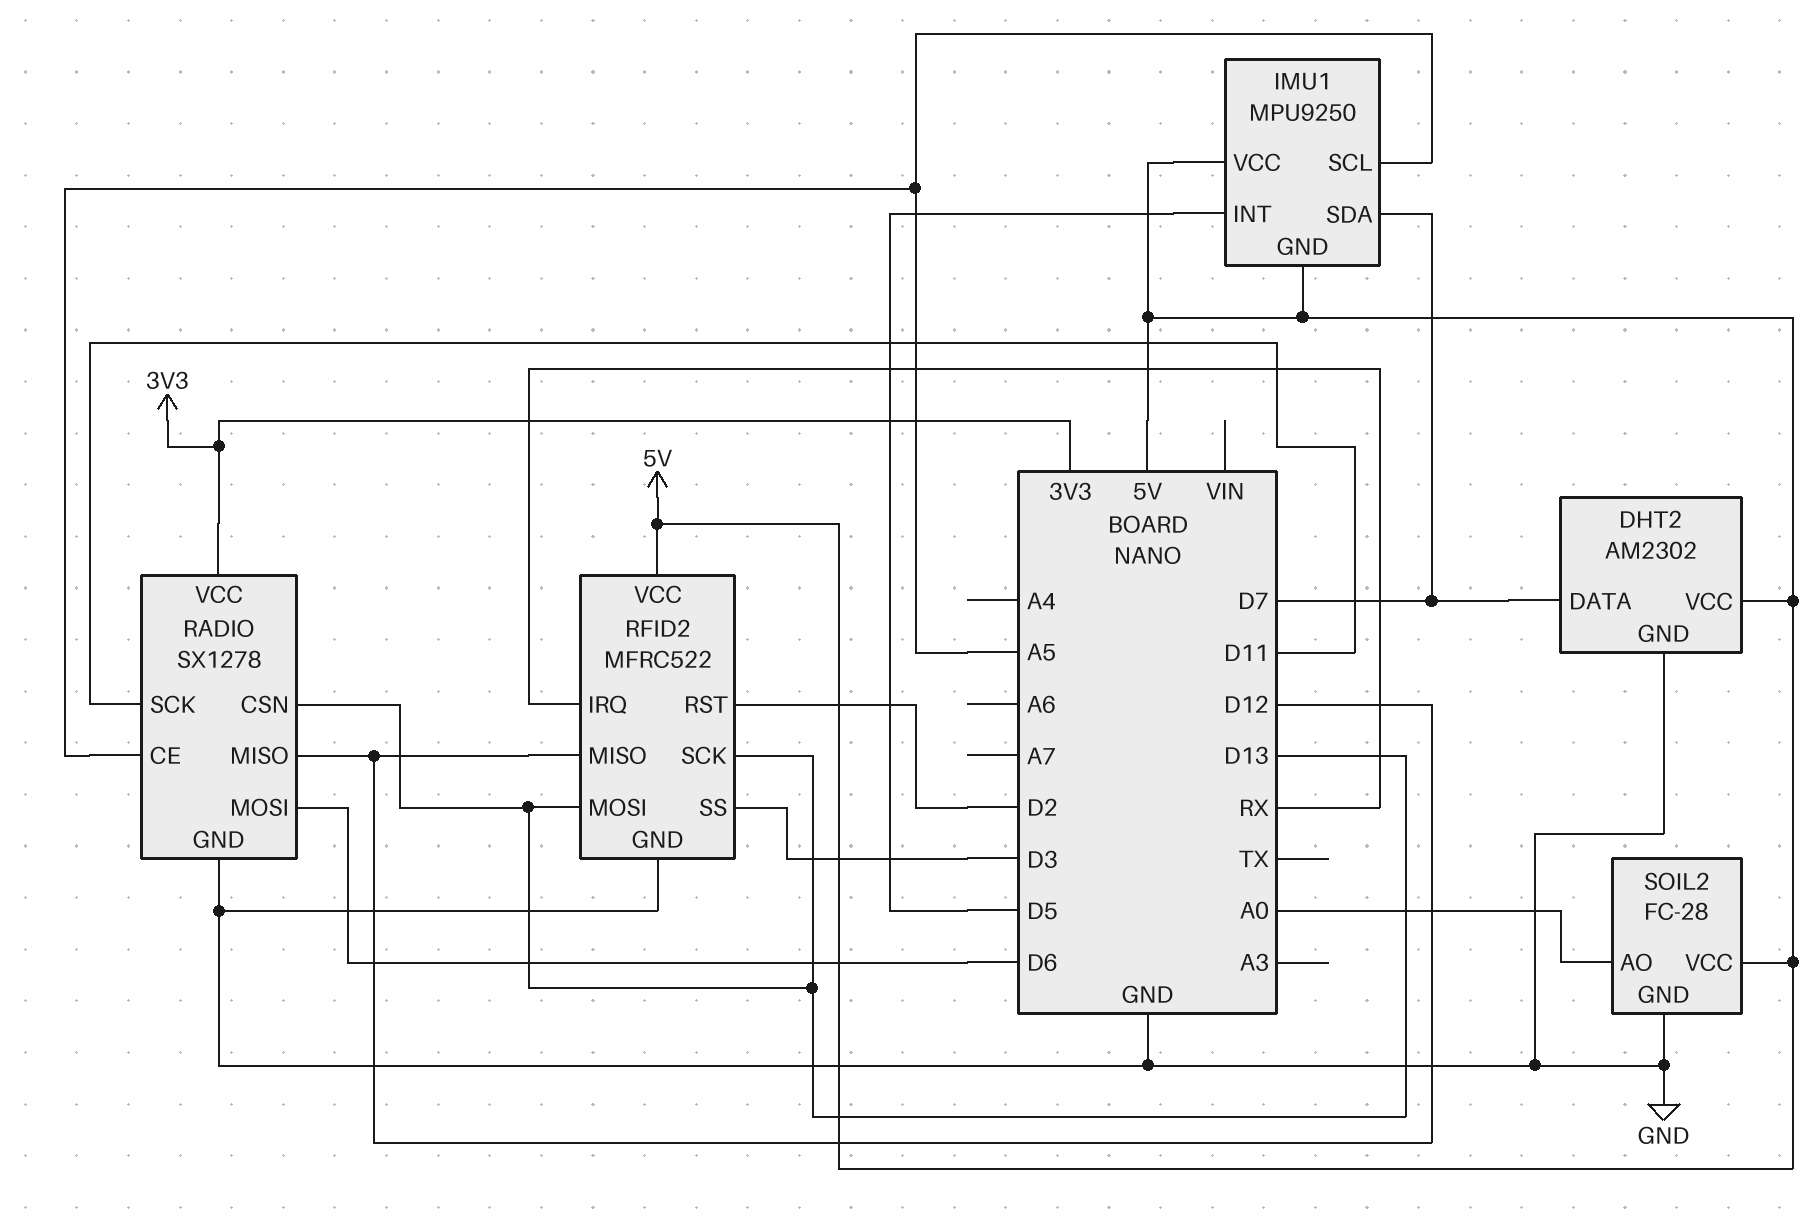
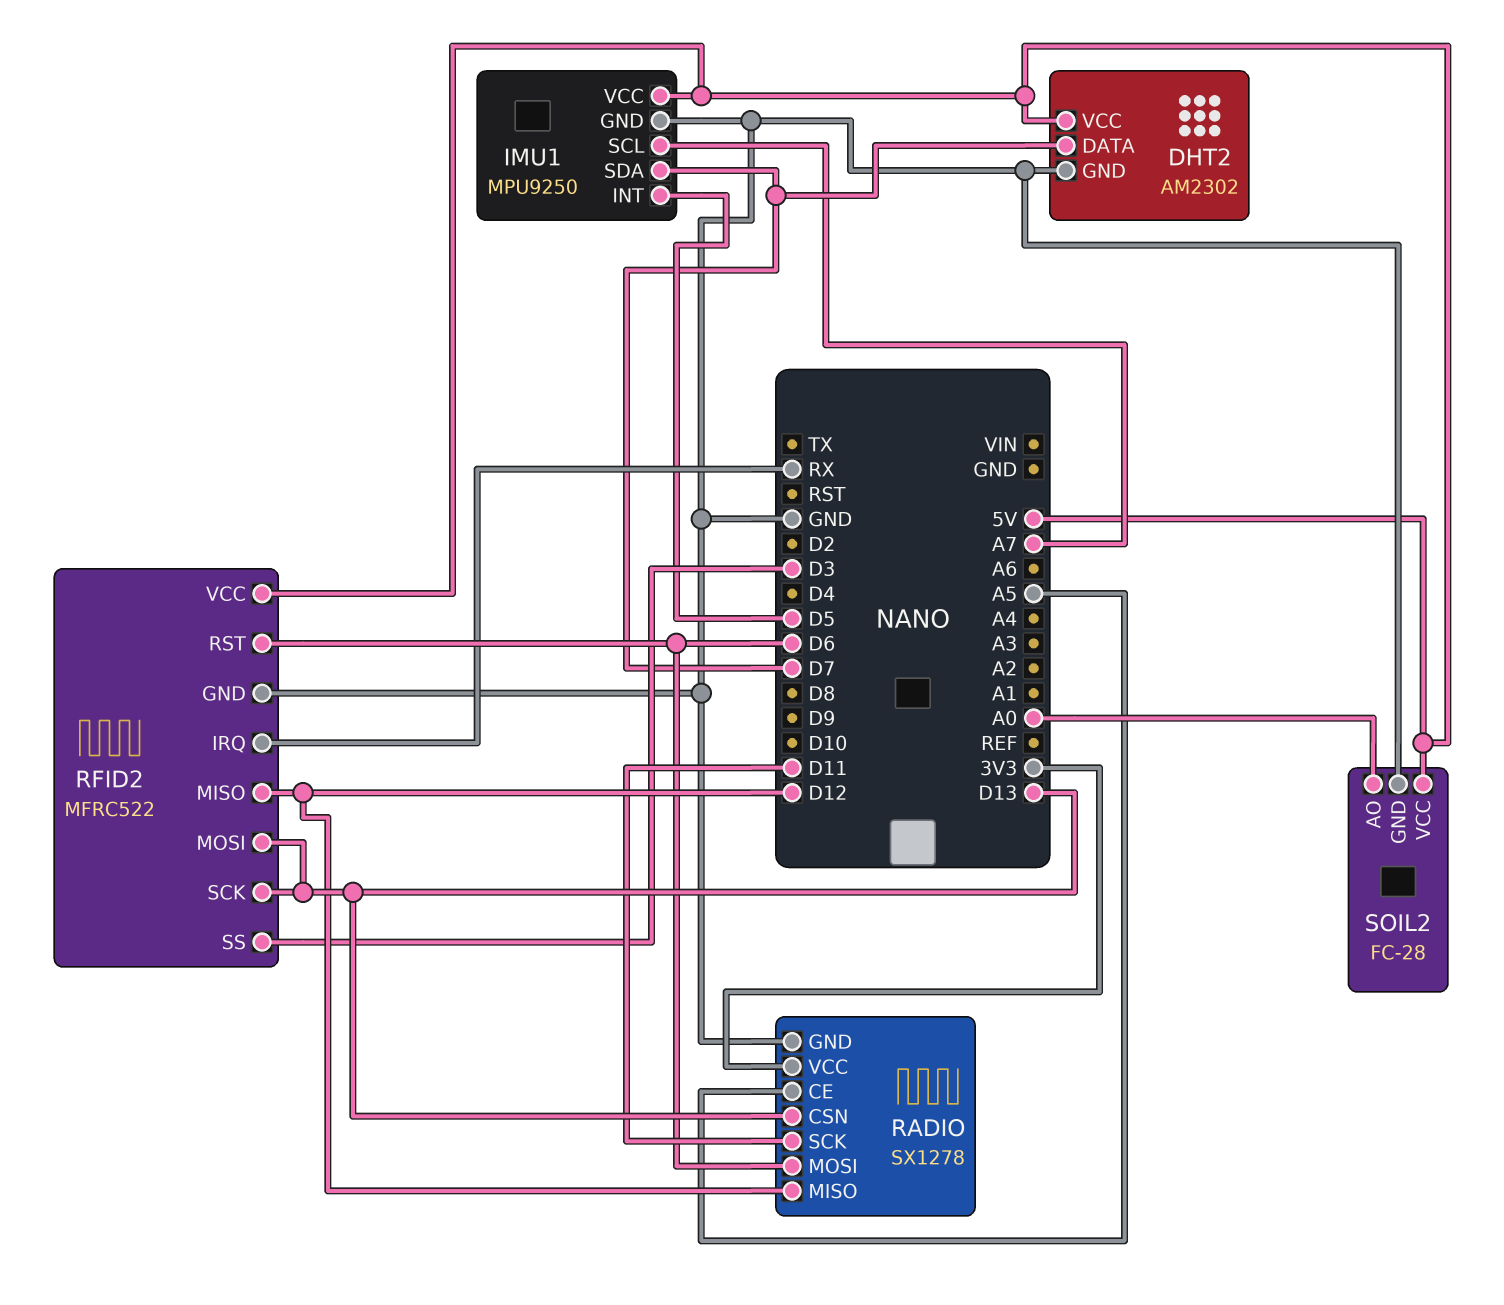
IMU1 pin GND: 5V -> GND
IMU1 pin SCL: A5 -> A7
RFID2 pin RST: D2 -> D6

